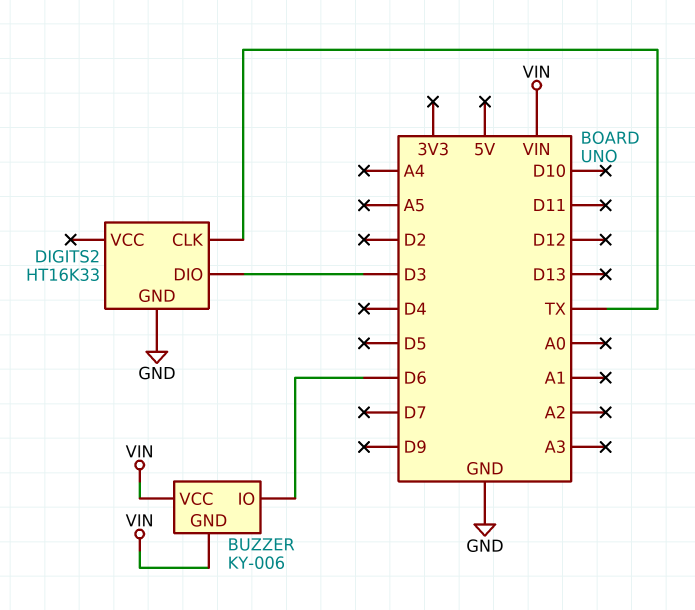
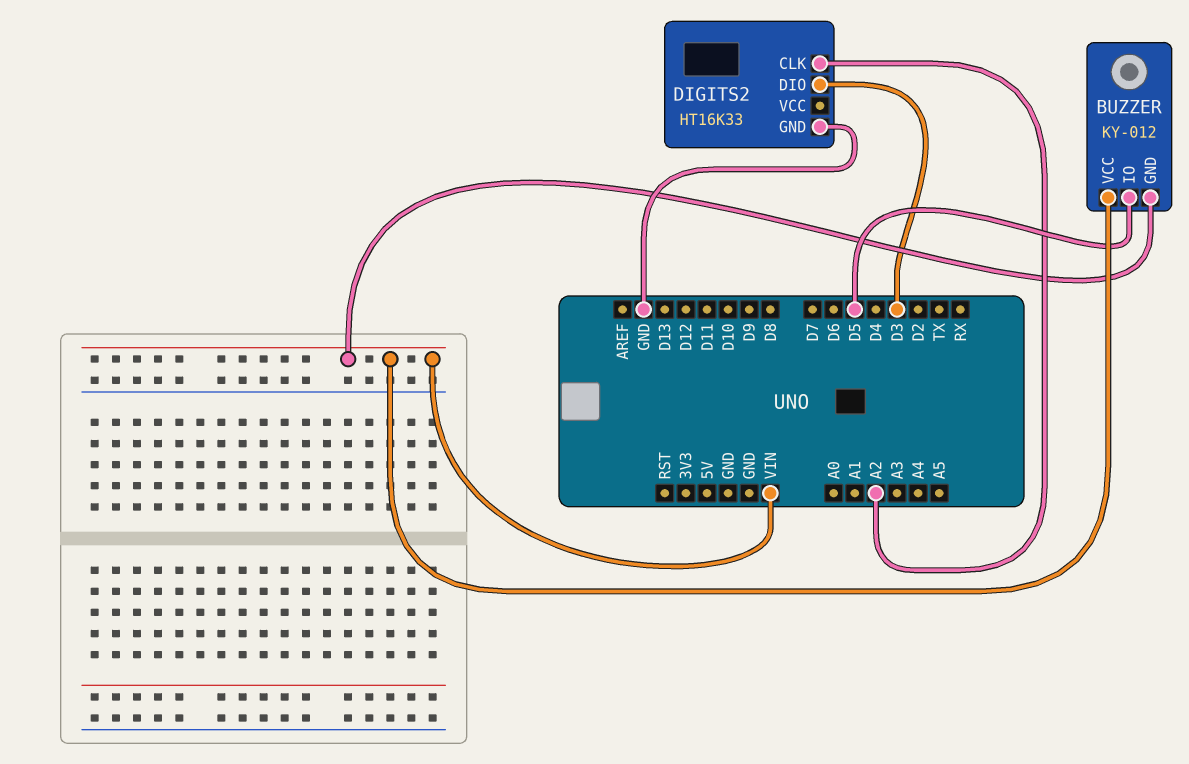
BUZZER: KY-006 -> KY-012
BUZZER pin IO: D6 -> D5
DIGITS2 pin CLK: TX -> A2

